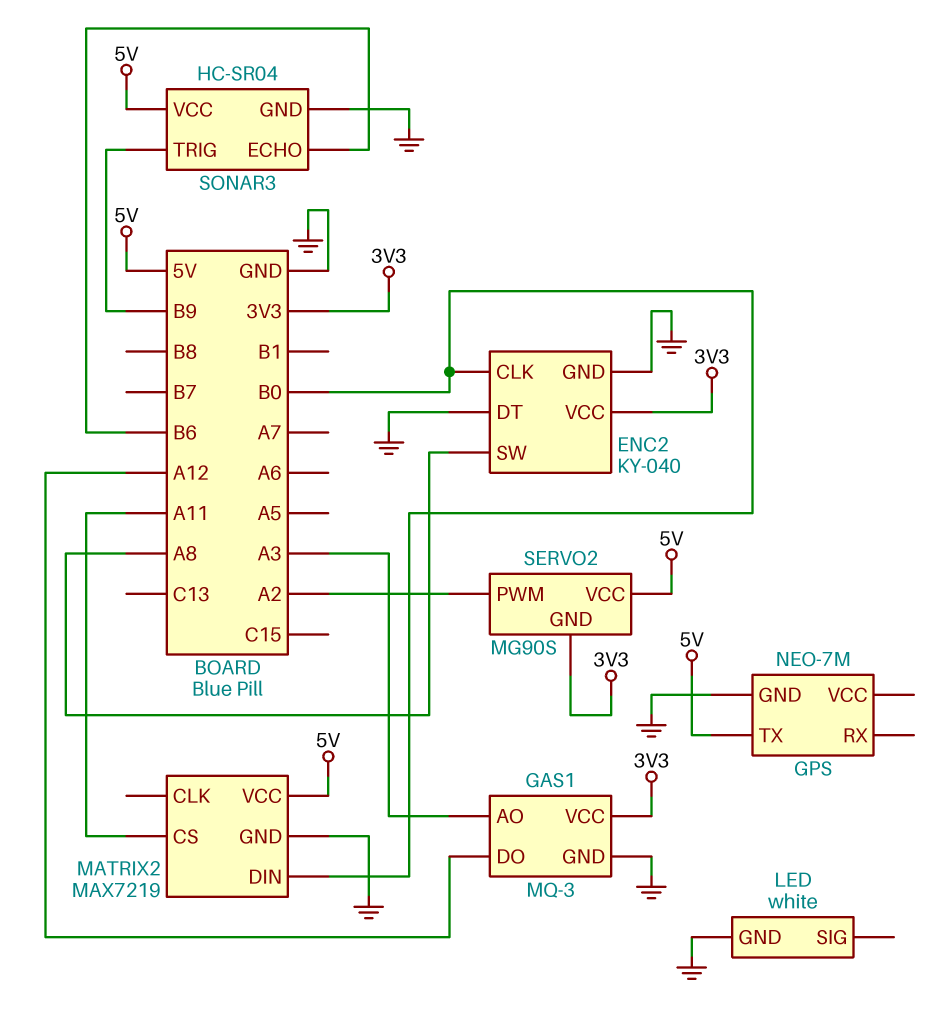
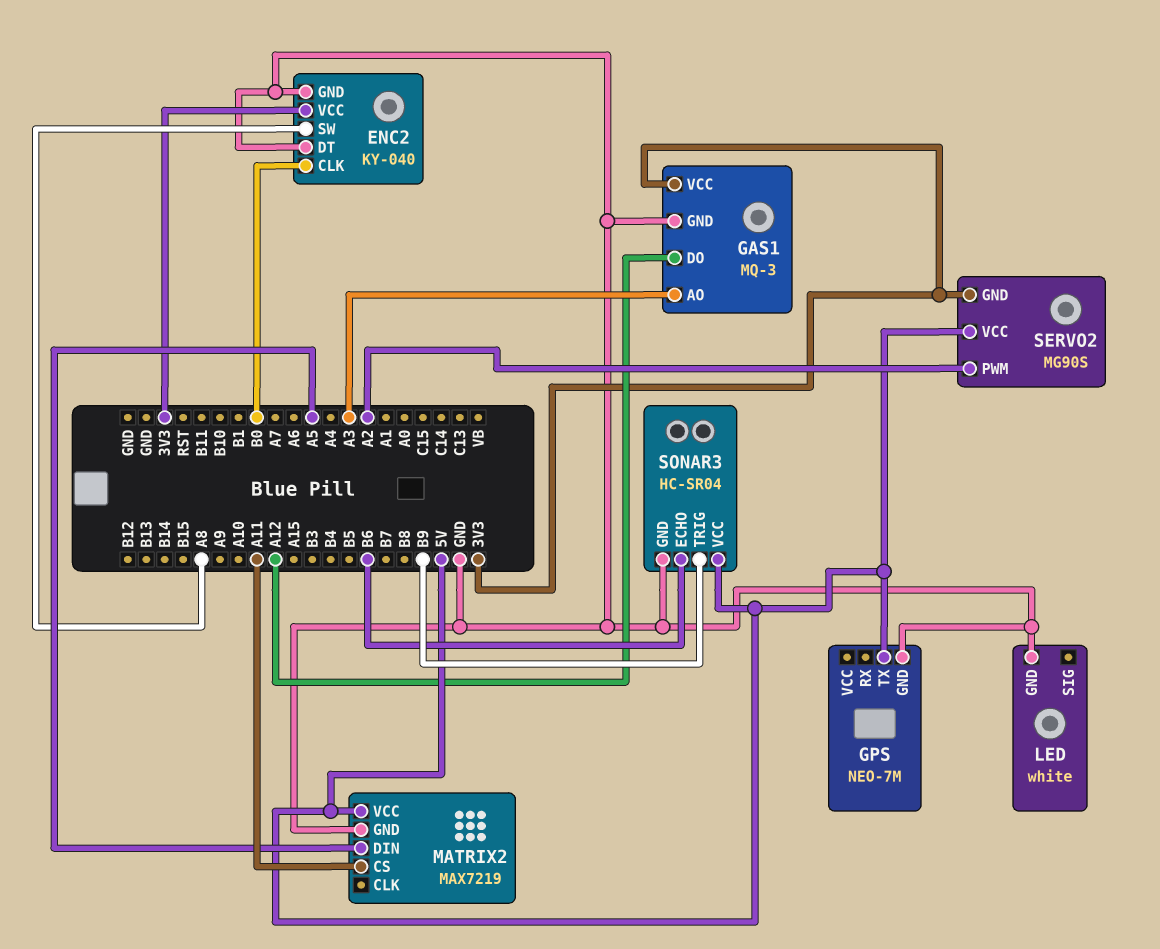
MATRIX2 pin DIN: B0 -> A5

